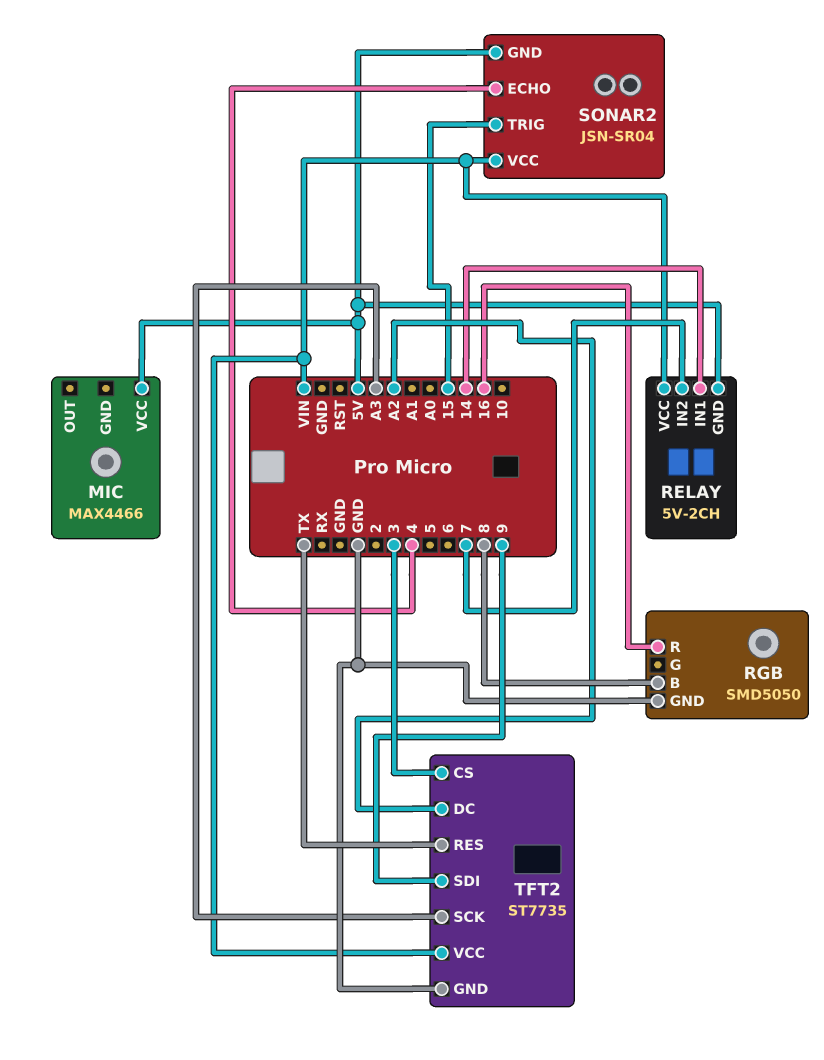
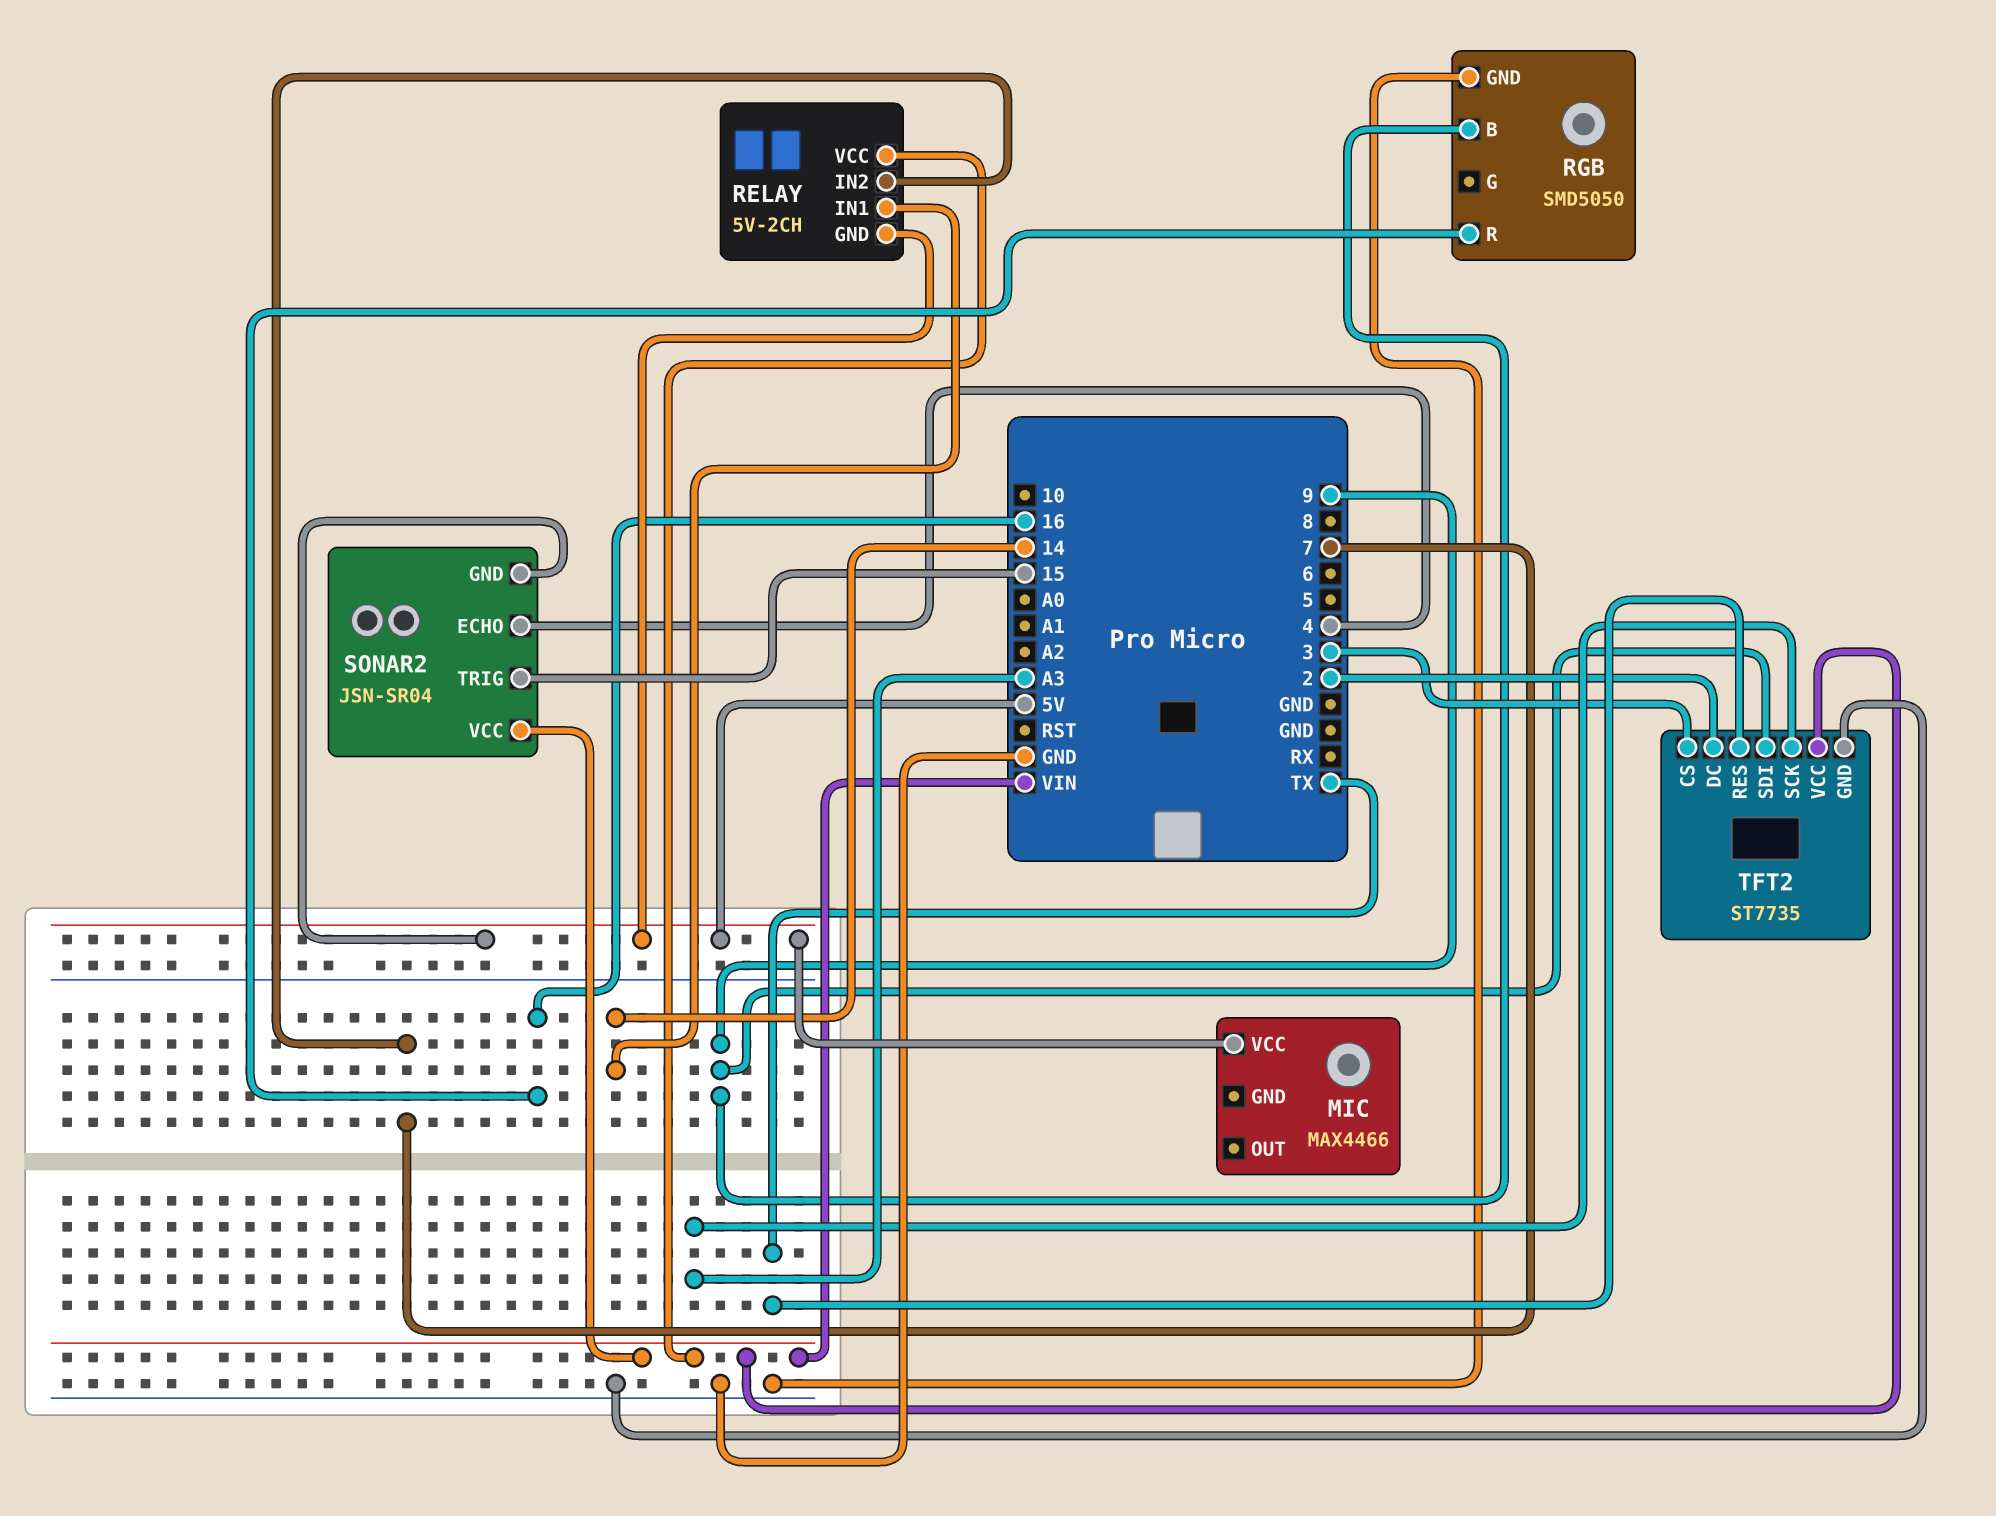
RGB pin B: 8 -> 9
TFT2 pin DC: A2 -> 2

